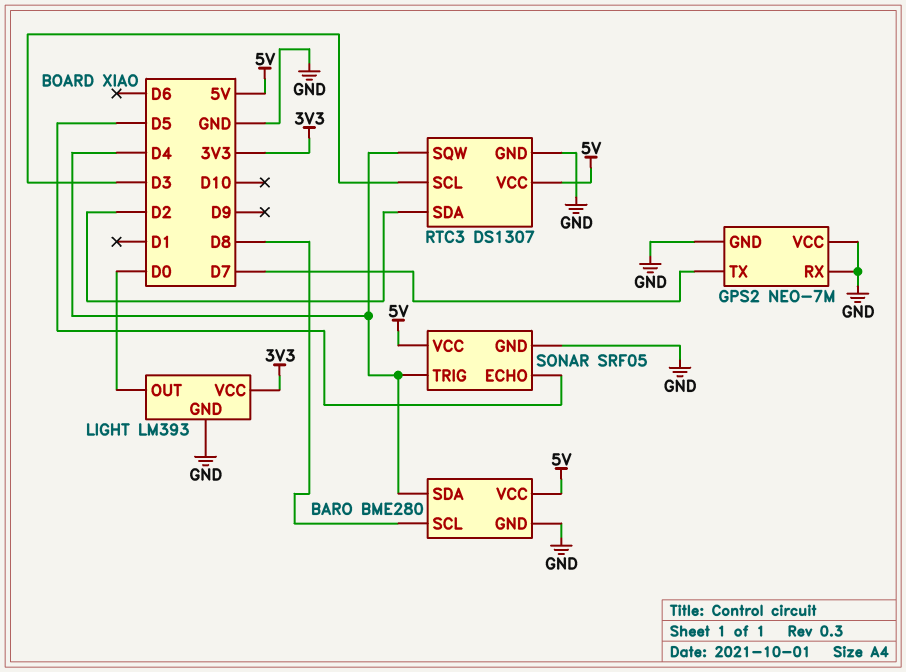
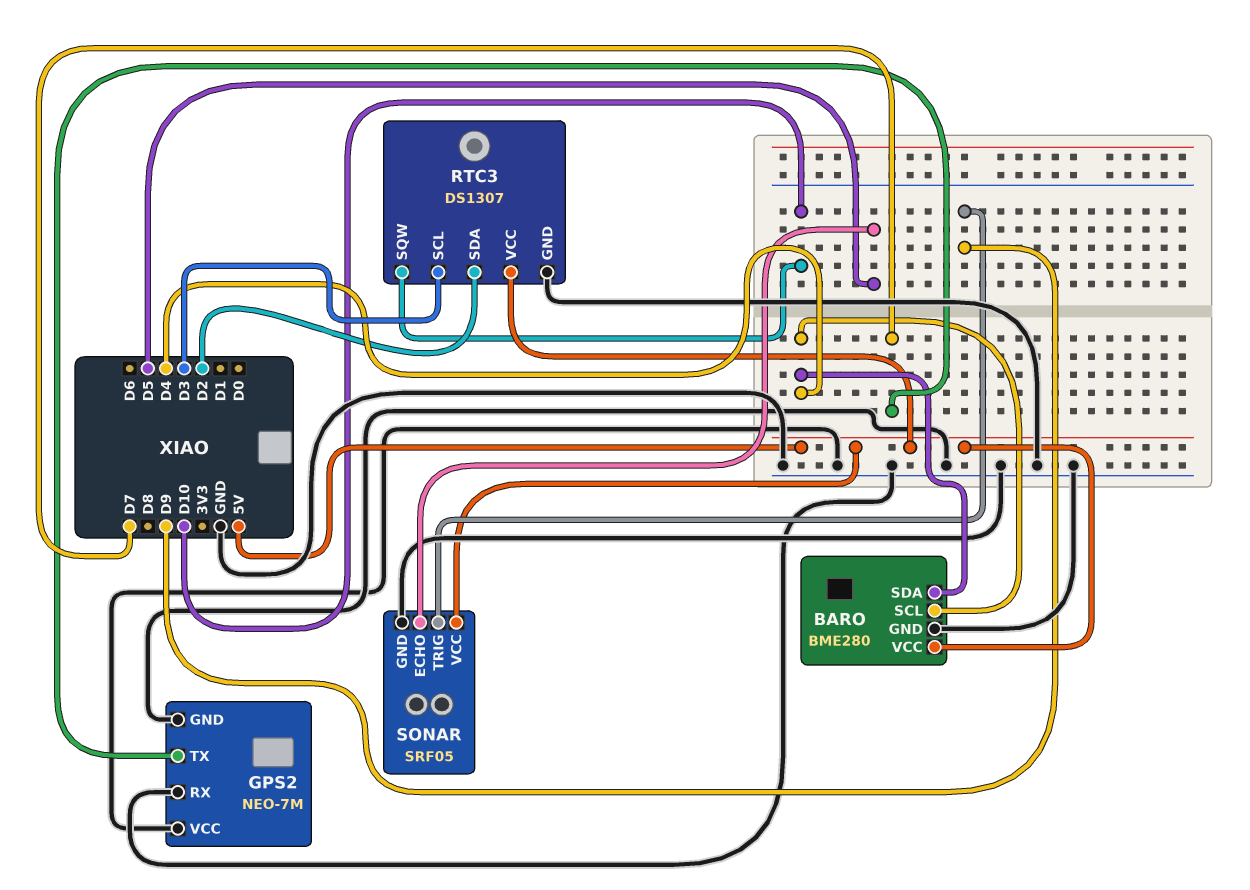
BARO pin SCL: D8 -> D4
LIGHT: LM393 -> none
LIGHT pin GND: GND -> none
LIGHT pin OUT: D0 -> none
LIGHT pin VCC: 3V3 -> none
RTC3 pin SQW: D4 -> D10
SONAR pin TRIG: D4 -> D9

